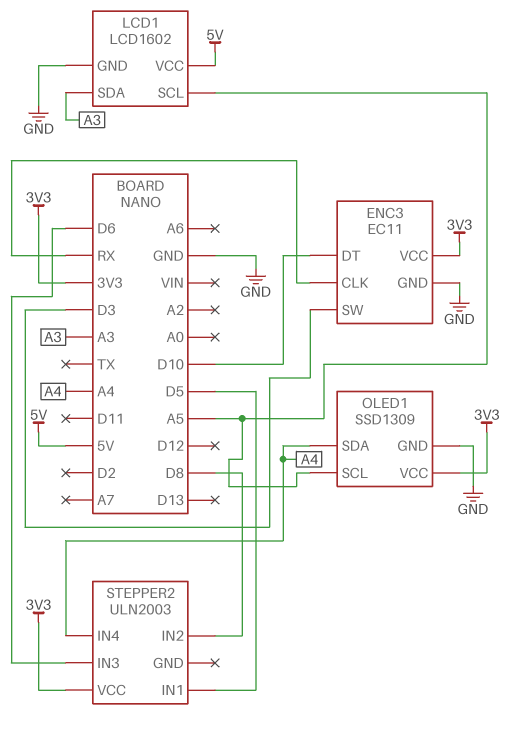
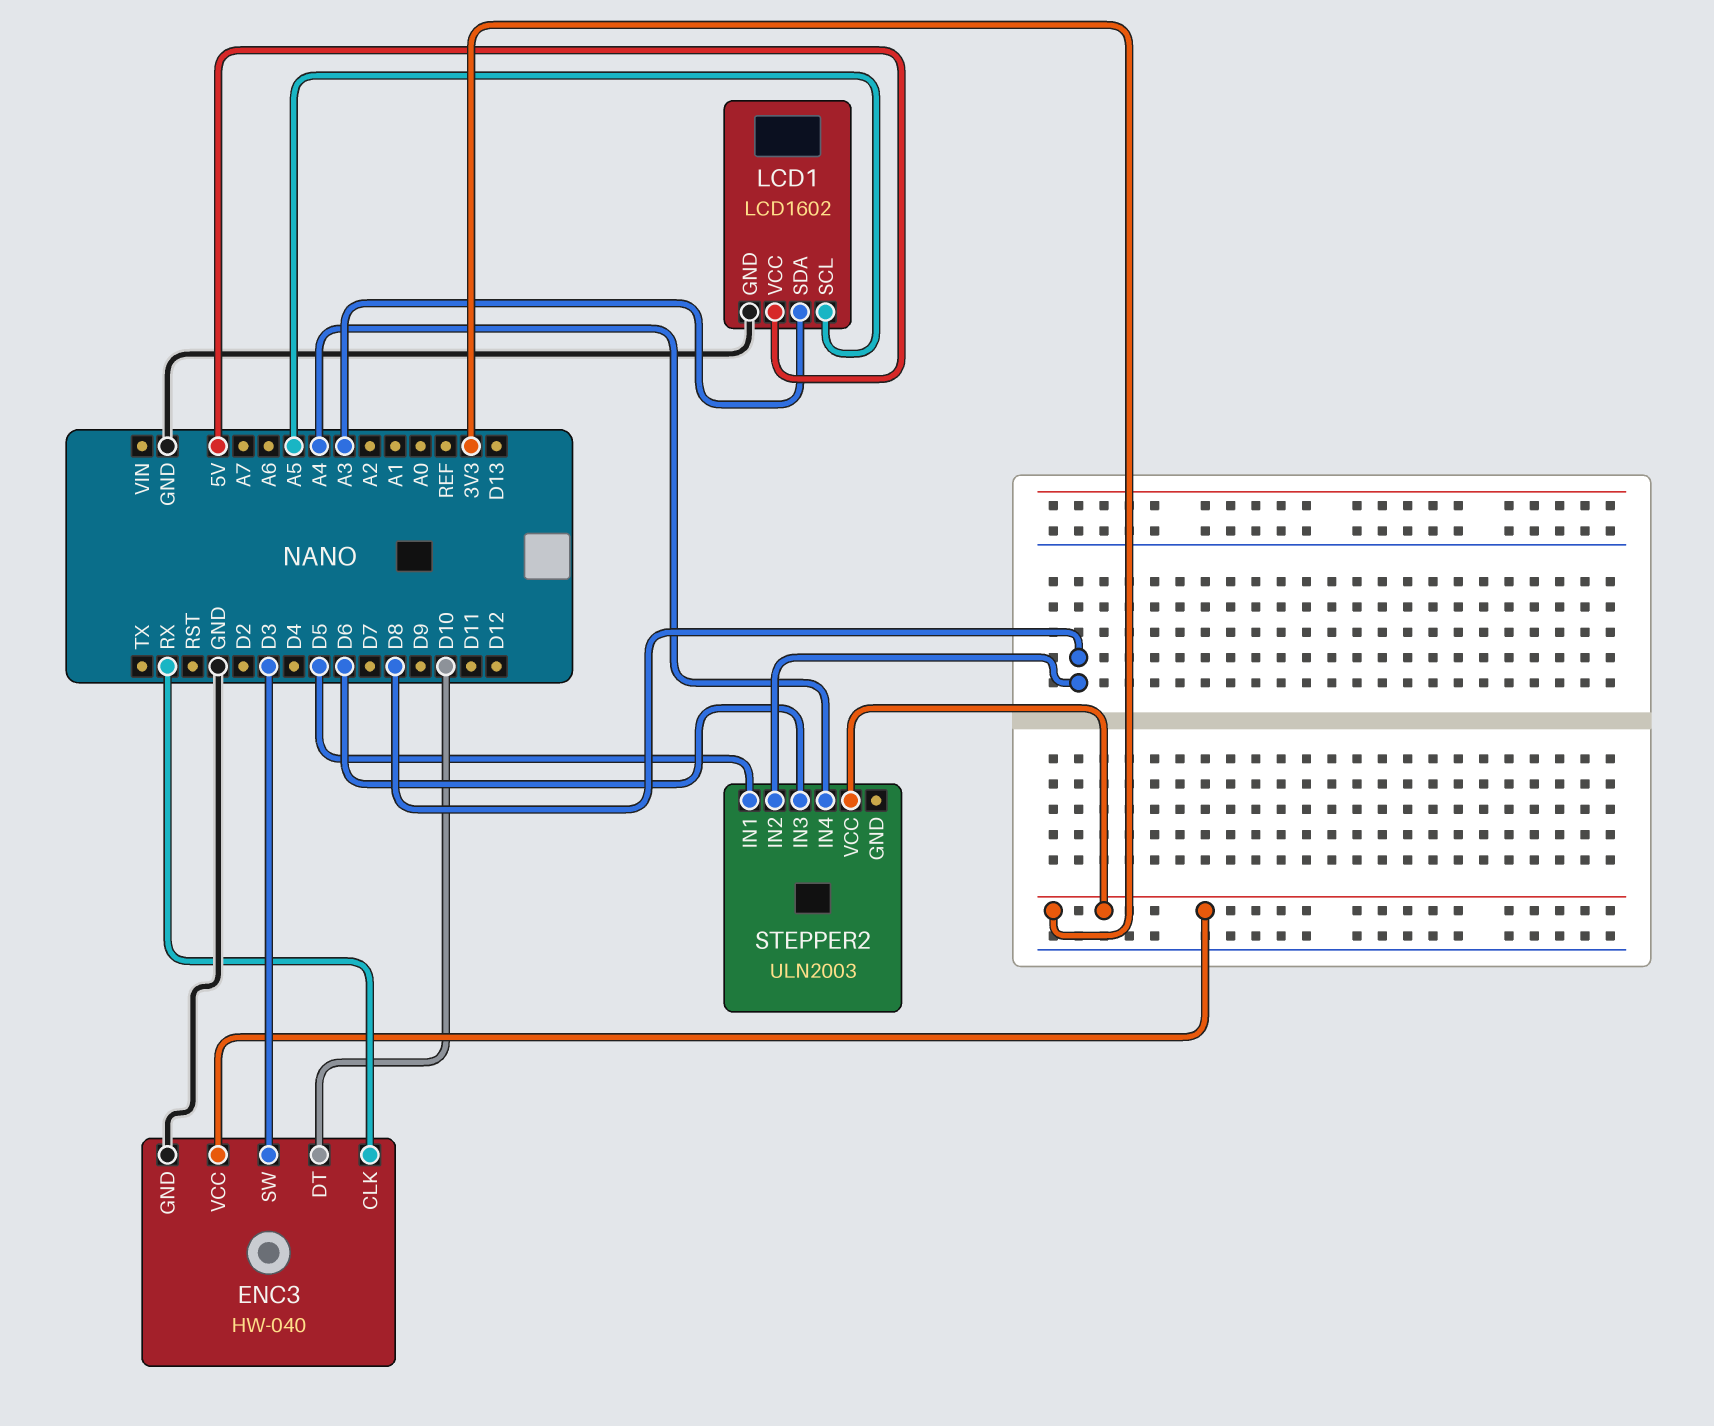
ENC3: EC11 -> HW-040
OLED1: SSD1309 -> none
OLED1 pin GND: GND -> none
OLED1 pin SCL: A5 -> none
OLED1 pin SDA: A4 -> none
OLED1 pin VCC: 3V3 -> none

